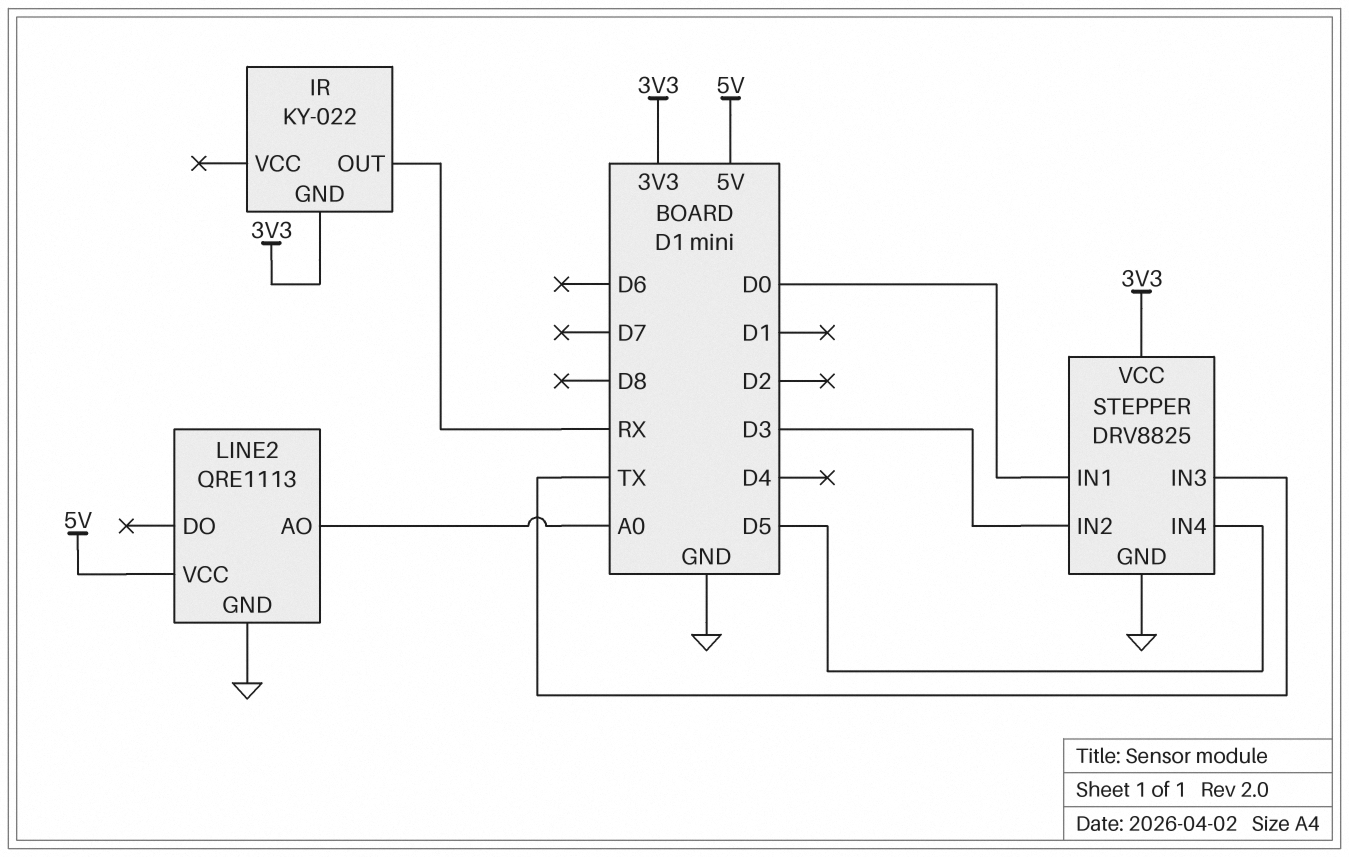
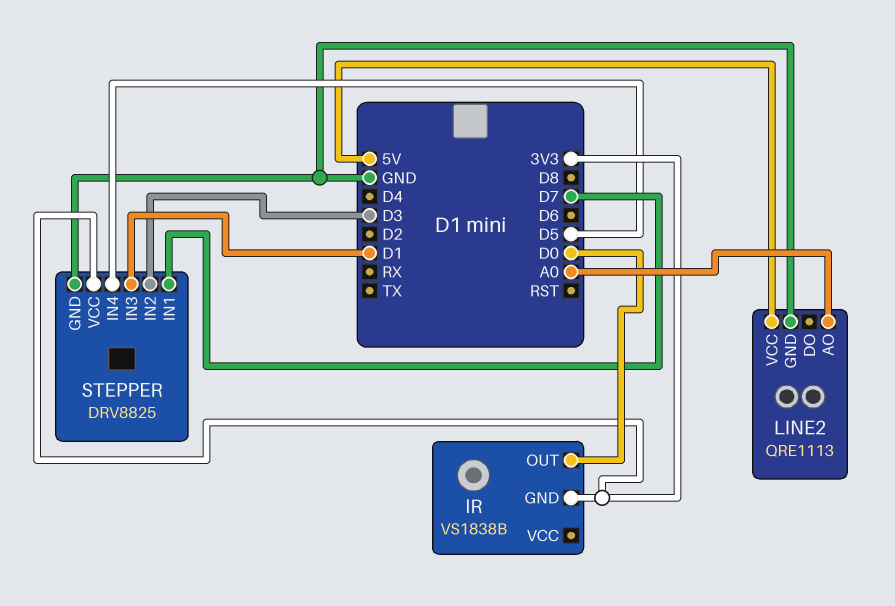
IR: KY-022 -> VS1838B
IR pin OUT: RX -> D0
STEPPER pin IN1: D0 -> D7
STEPPER pin IN3: TX -> D1

